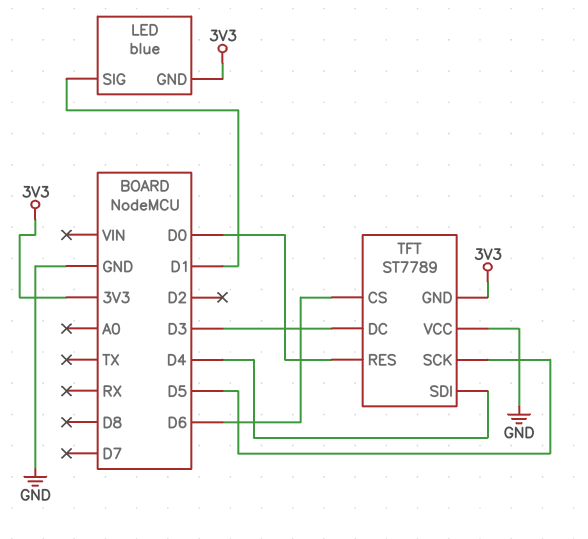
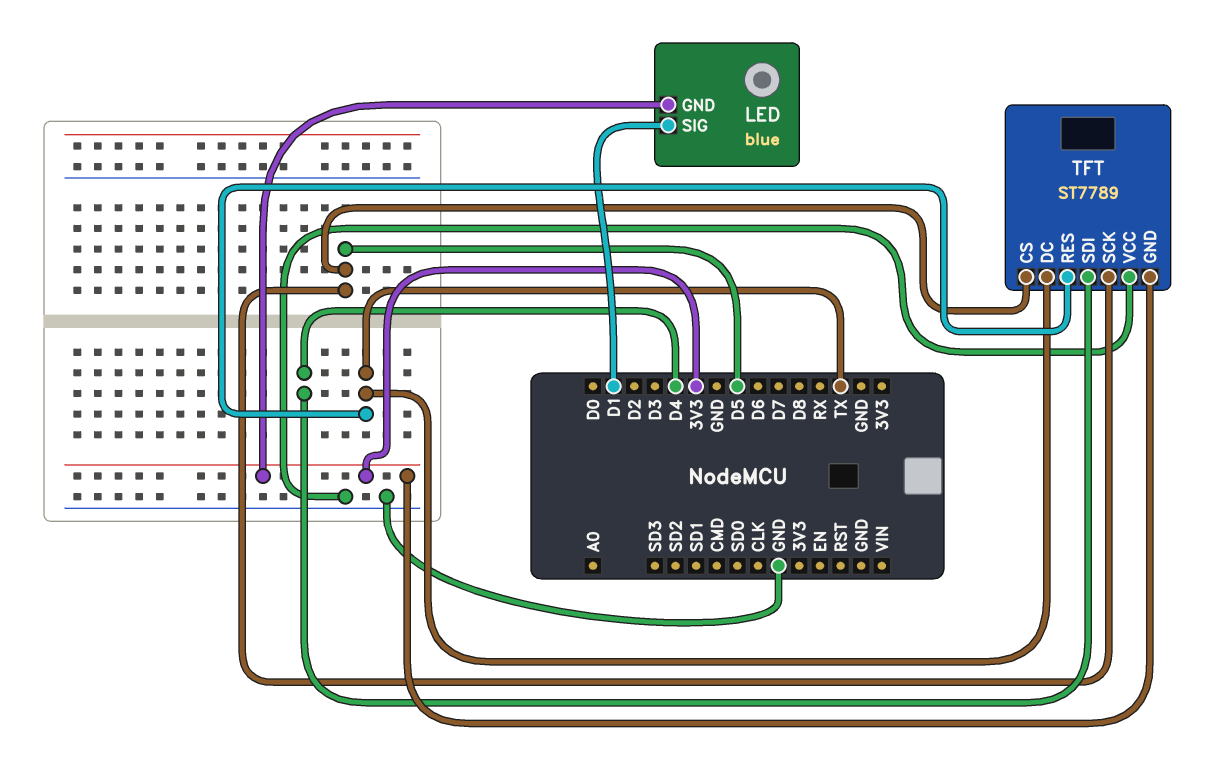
TFT pin CS: D6 -> D5
TFT pin DC: D3 -> TX
TFT pin RES: D0 -> TX

